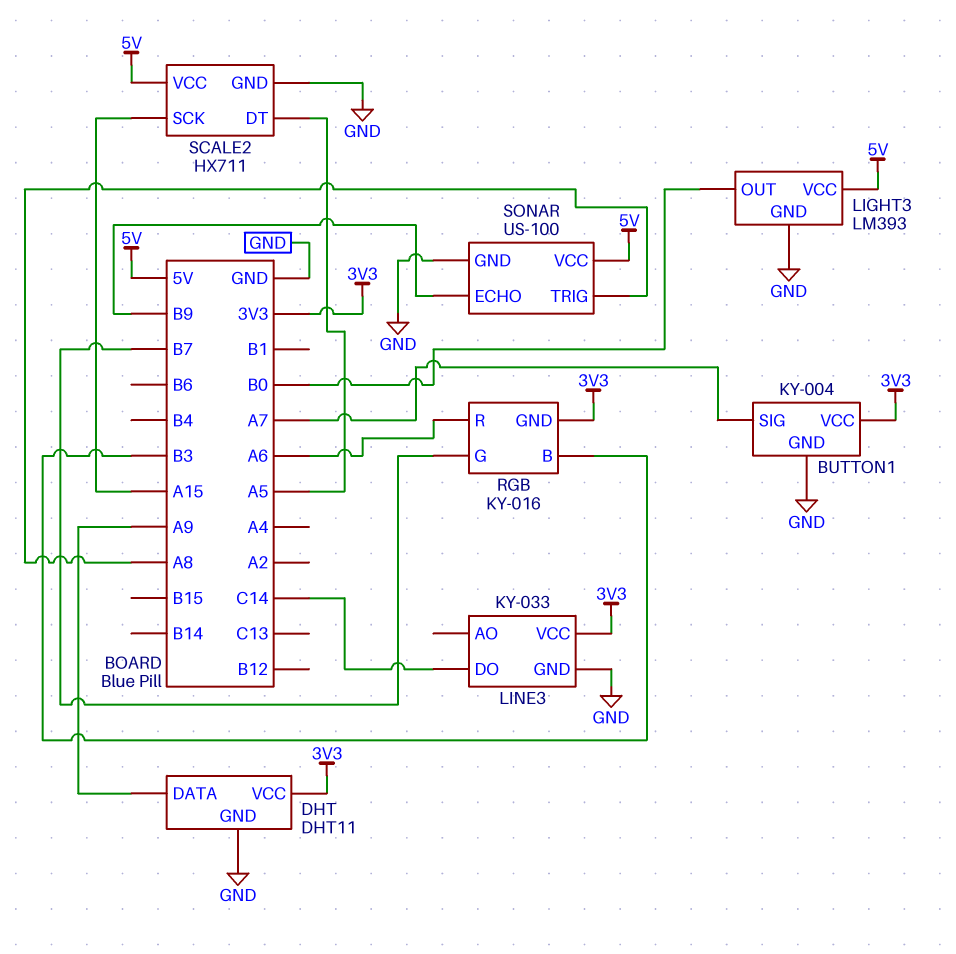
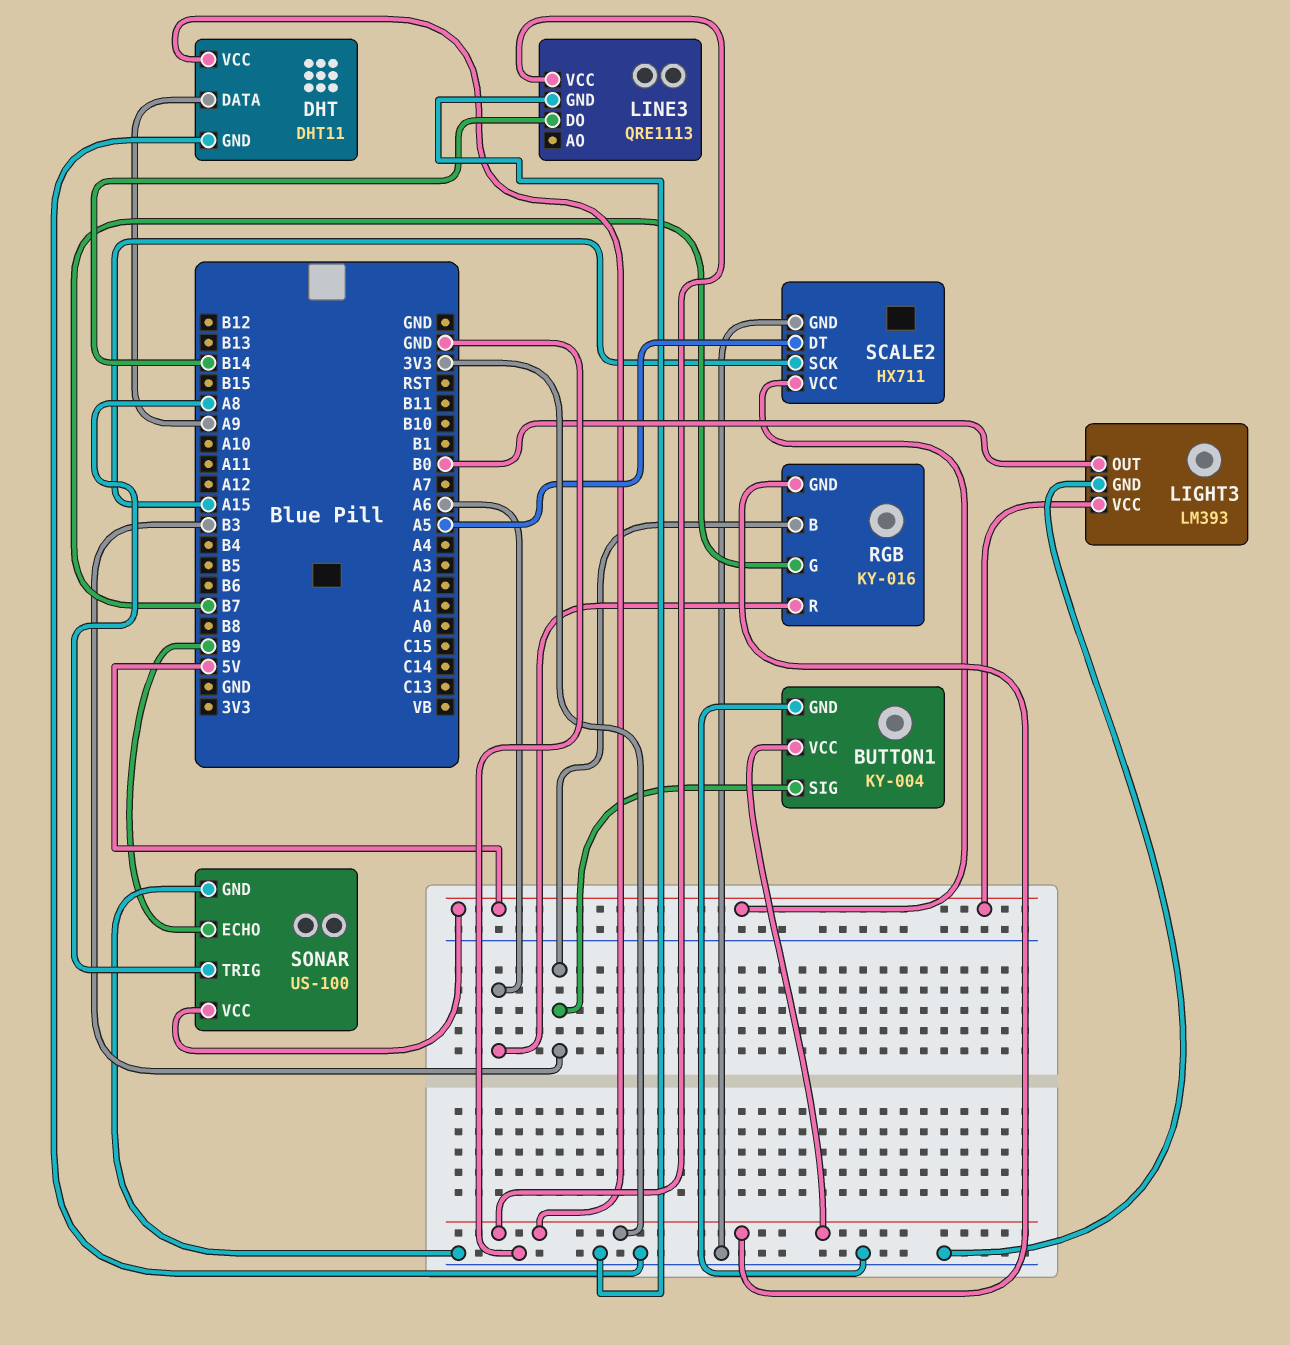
BUTTON1 pin SIG: A7 -> B3
LINE3: KY-033 -> QRE1113
LINE3 pin DO: C14 -> B14

